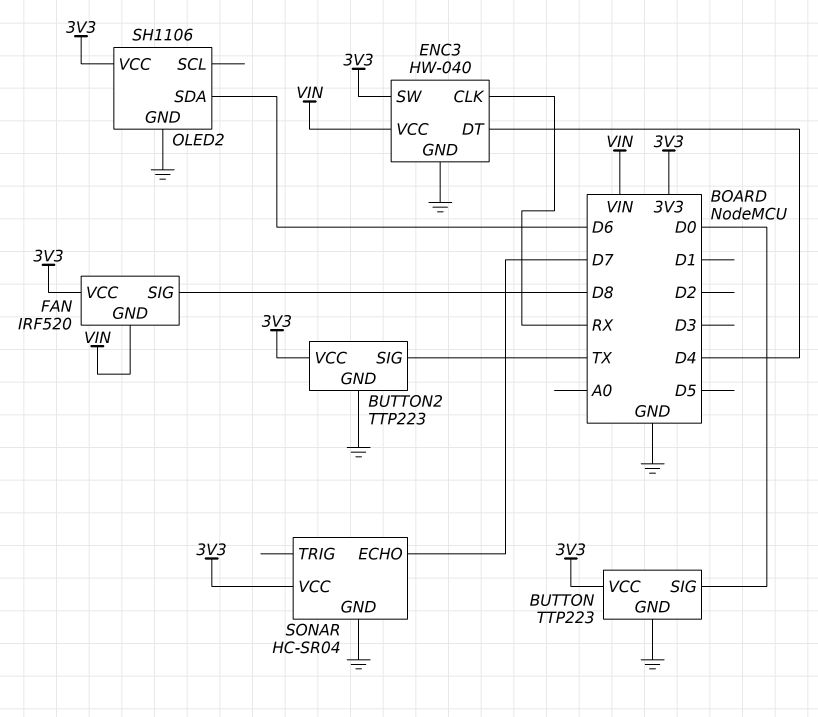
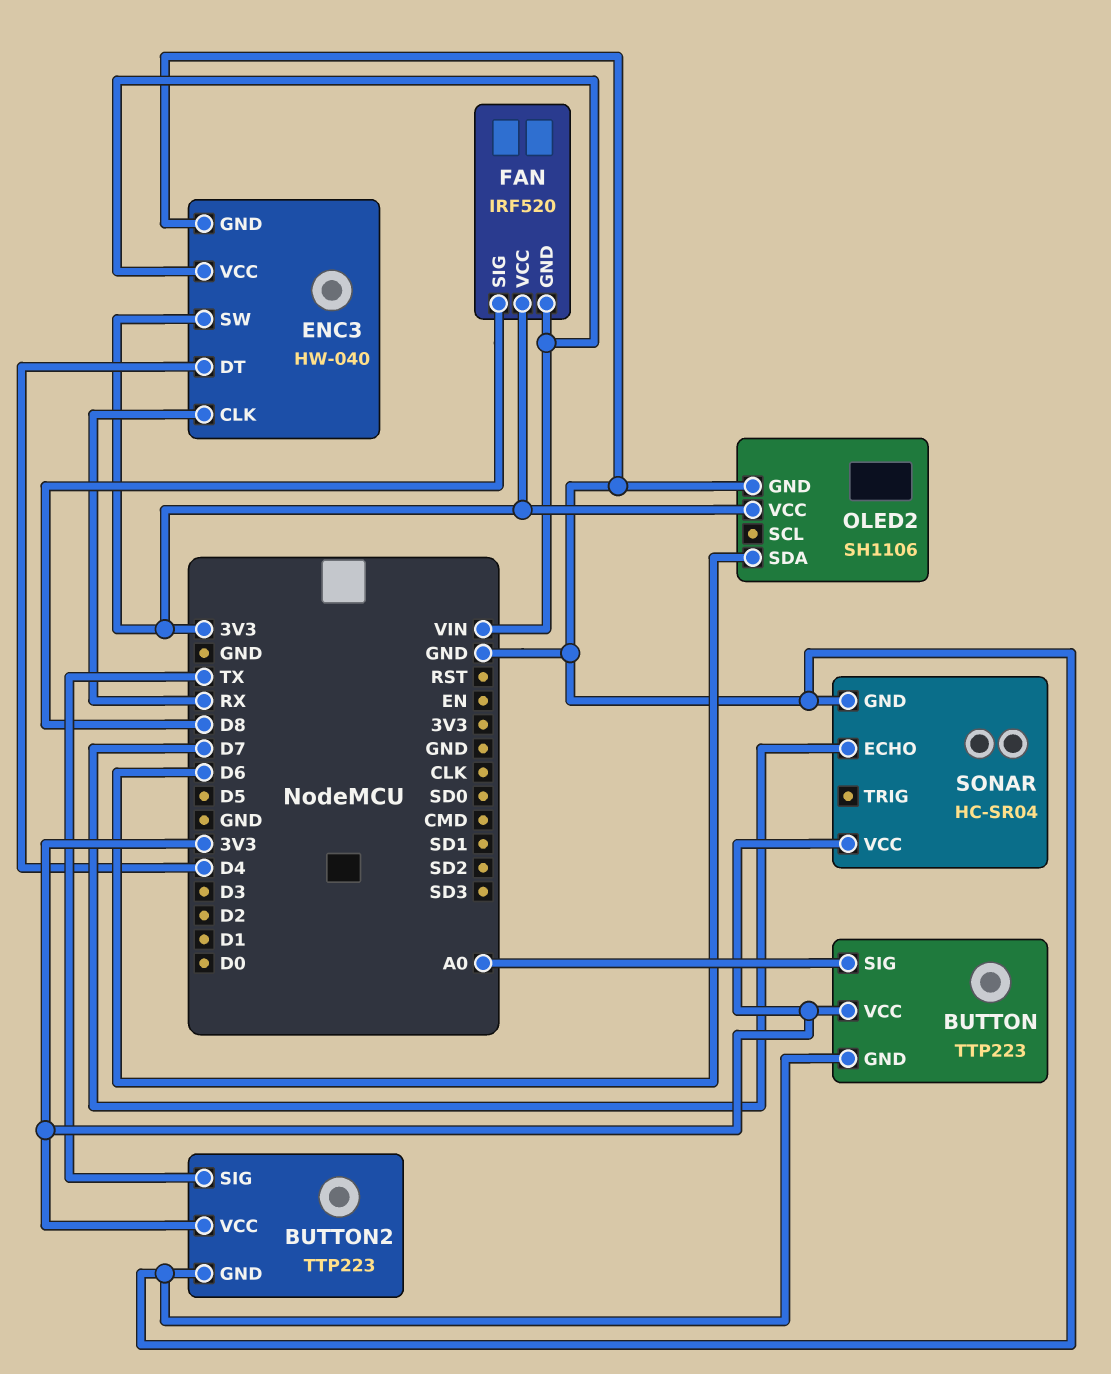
BUTTON pin SIG: D0 -> A0

